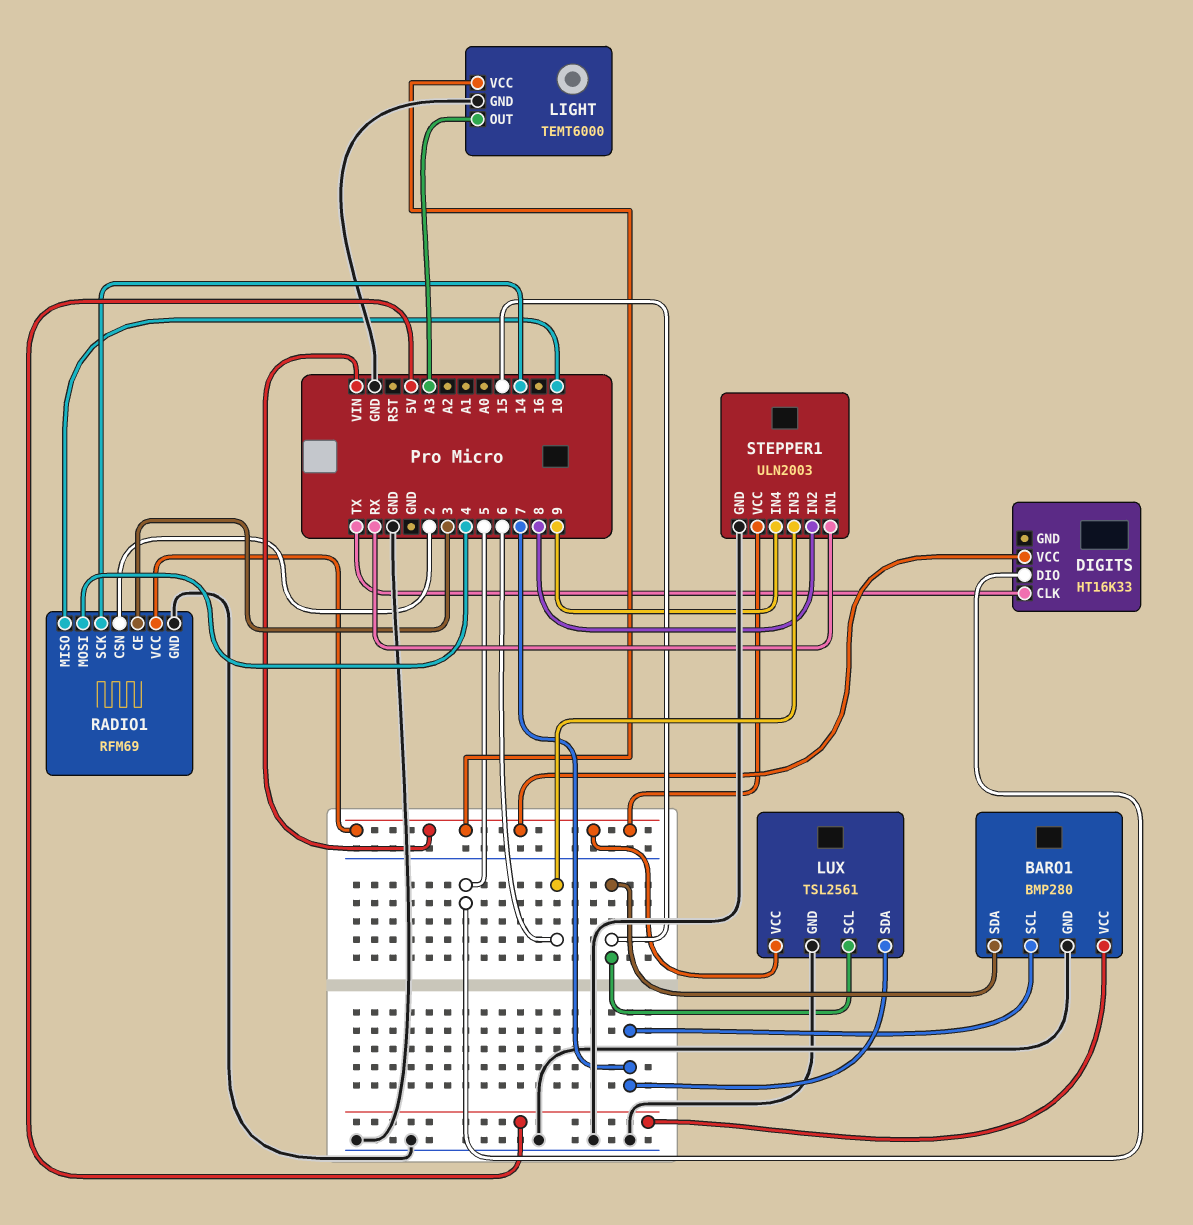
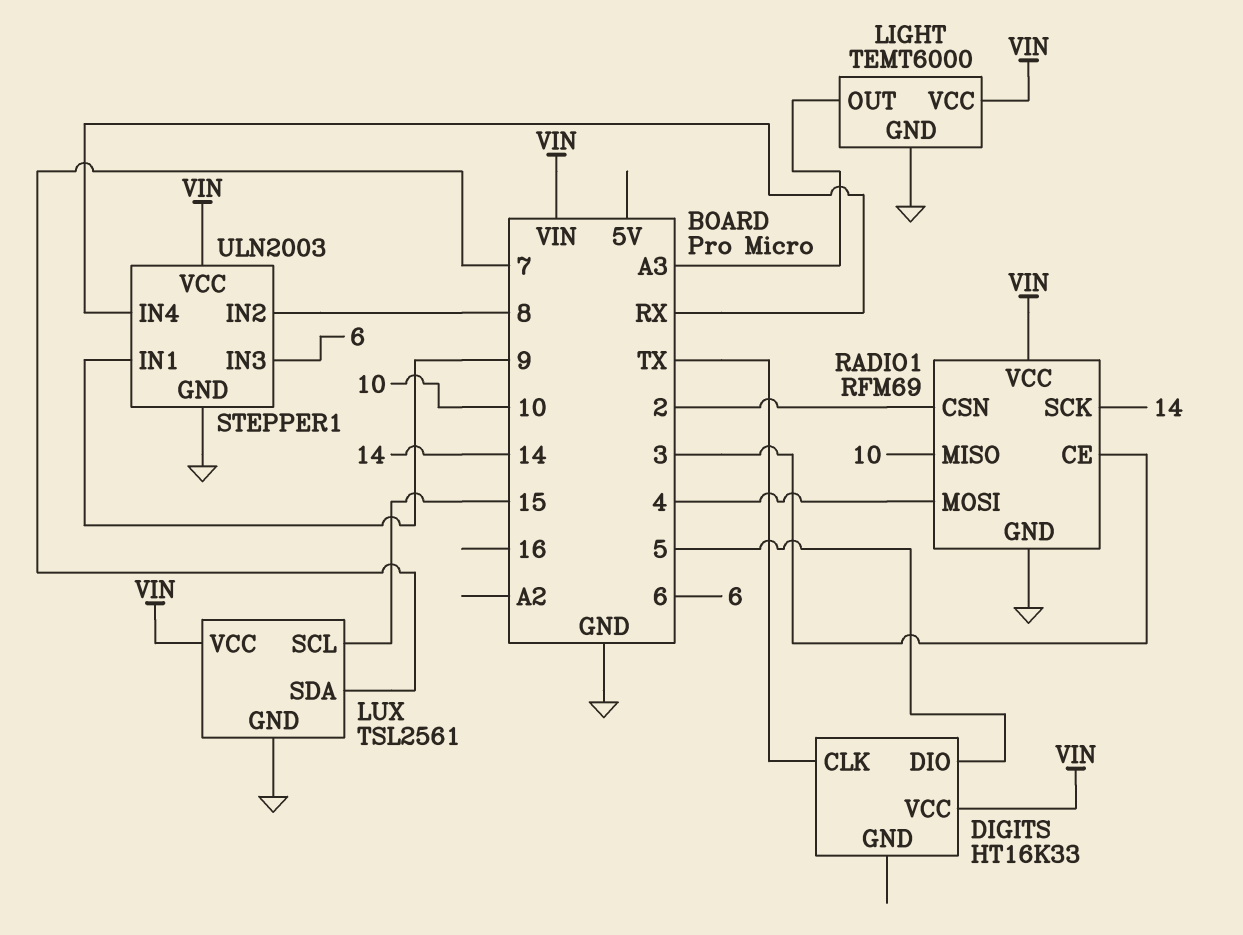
BARO1: BMP280 -> none
BARO1 pin GND: GND -> none
BARO1 pin SCL: 7 -> none
BARO1 pin SDA: 15 -> none
BARO1 pin VCC: 5V -> none
STEPPER1 pin IN1: RX -> 9
STEPPER1 pin IN4: 9 -> RX

